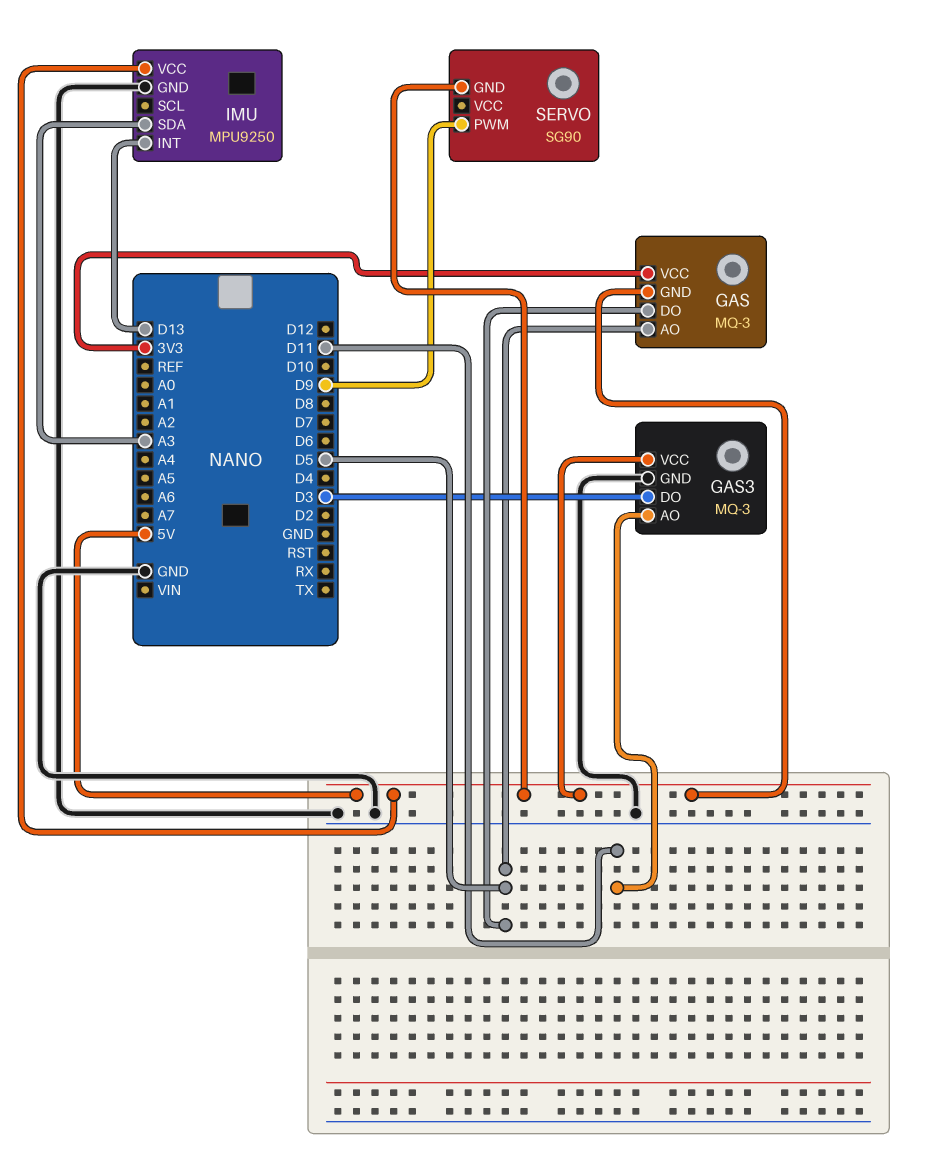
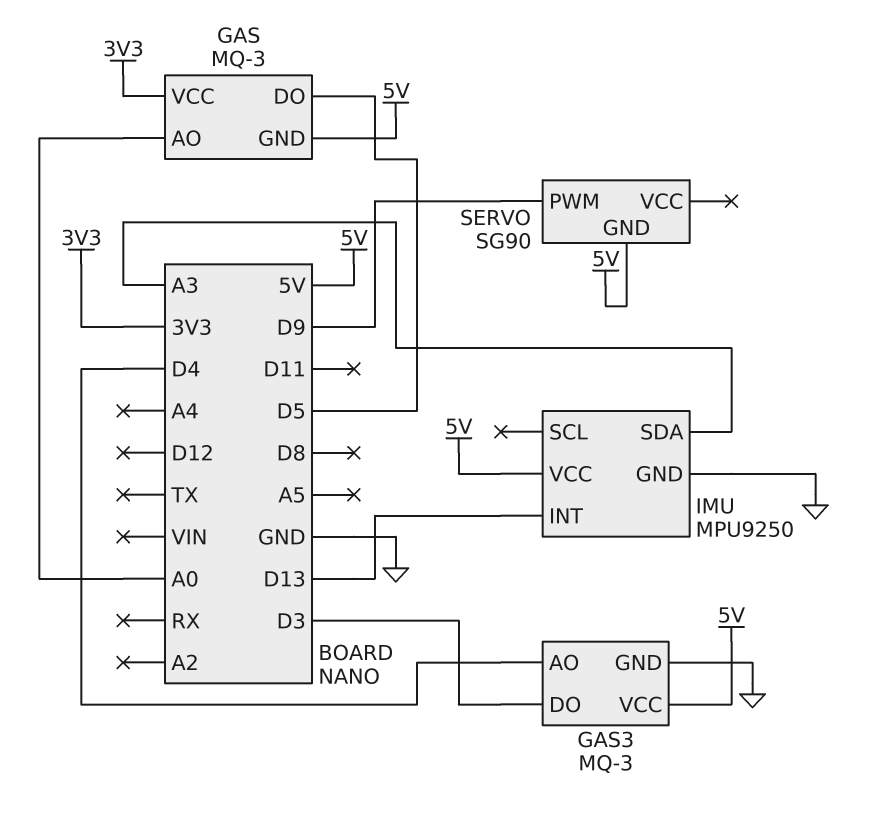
GAS pin AO: D5 -> A0
GAS3 pin AO: D11 -> D4

